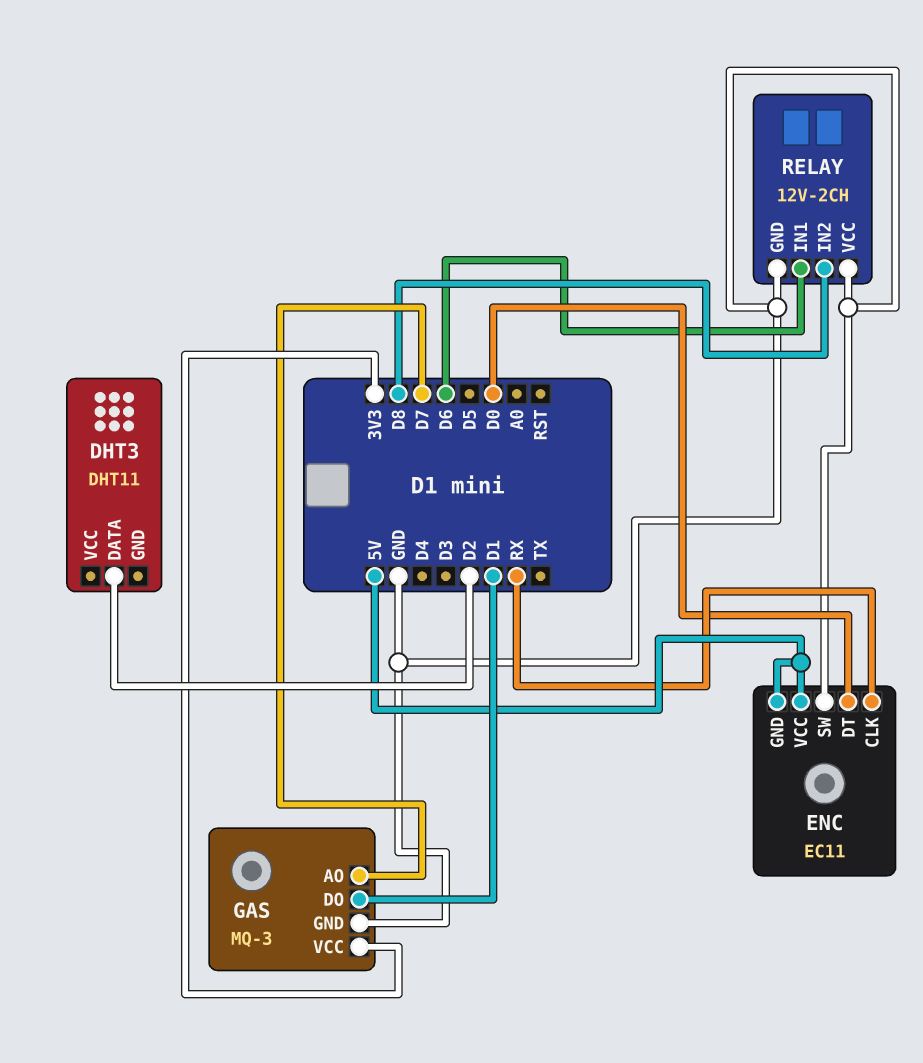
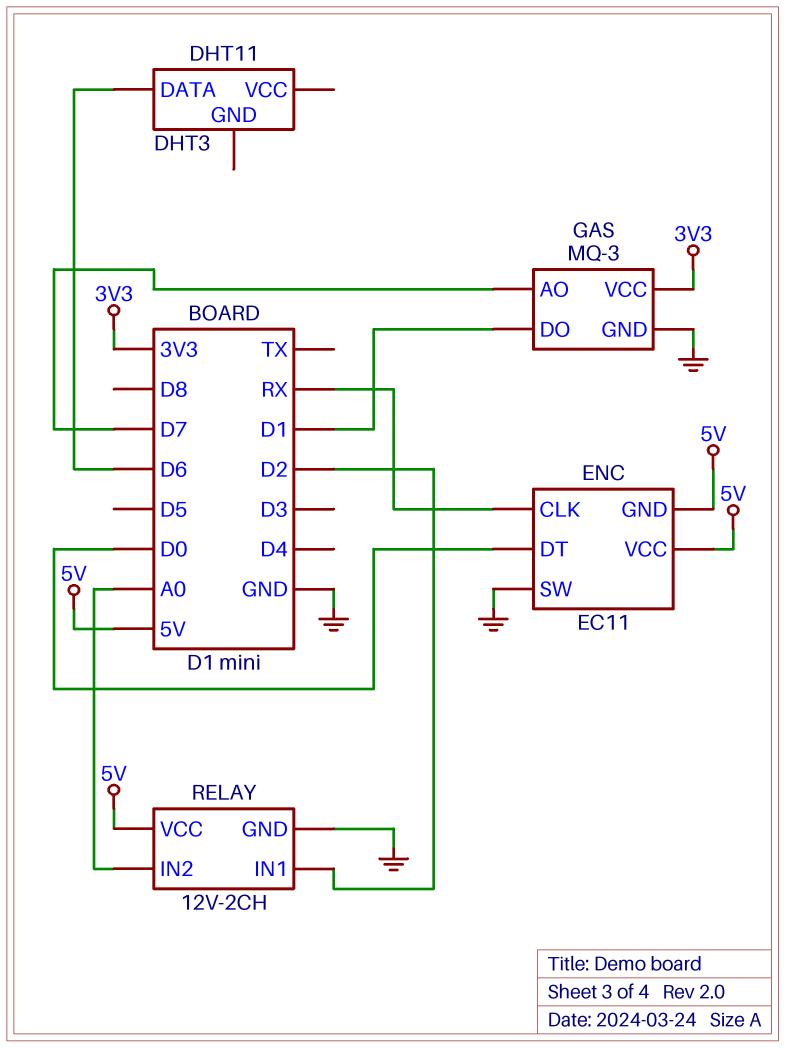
DHT3 pin DATA: D2 -> D6
RELAY pin IN1: D6 -> D2
RELAY pin IN2: D8 -> A0
RELAY pin VCC: GND -> 5V

